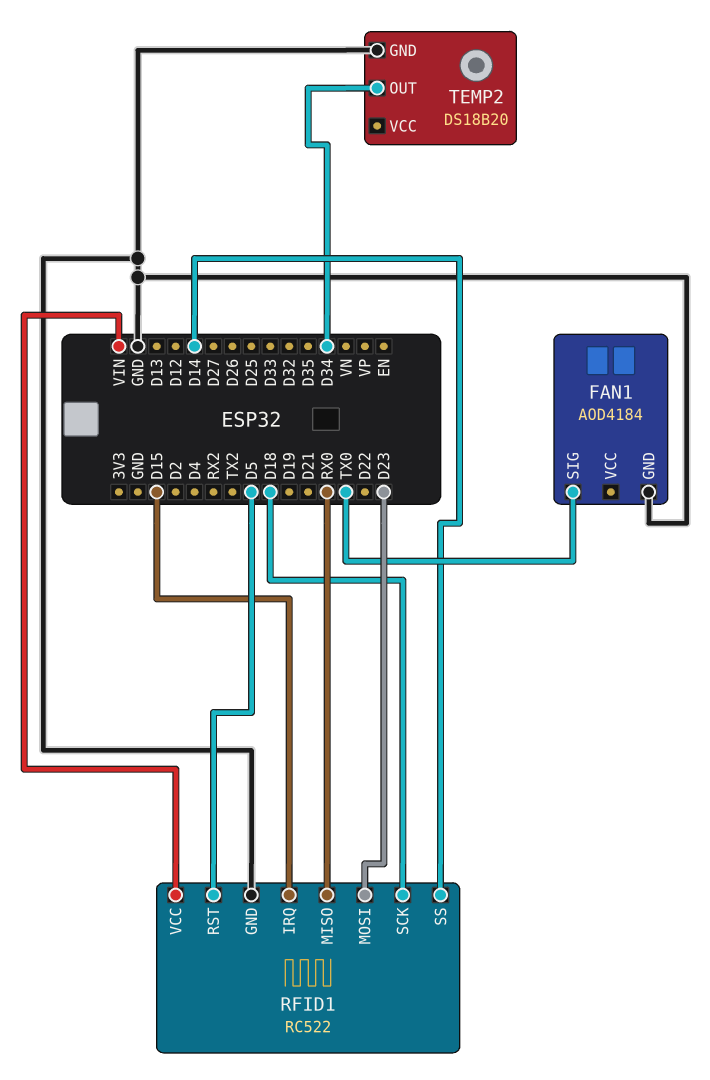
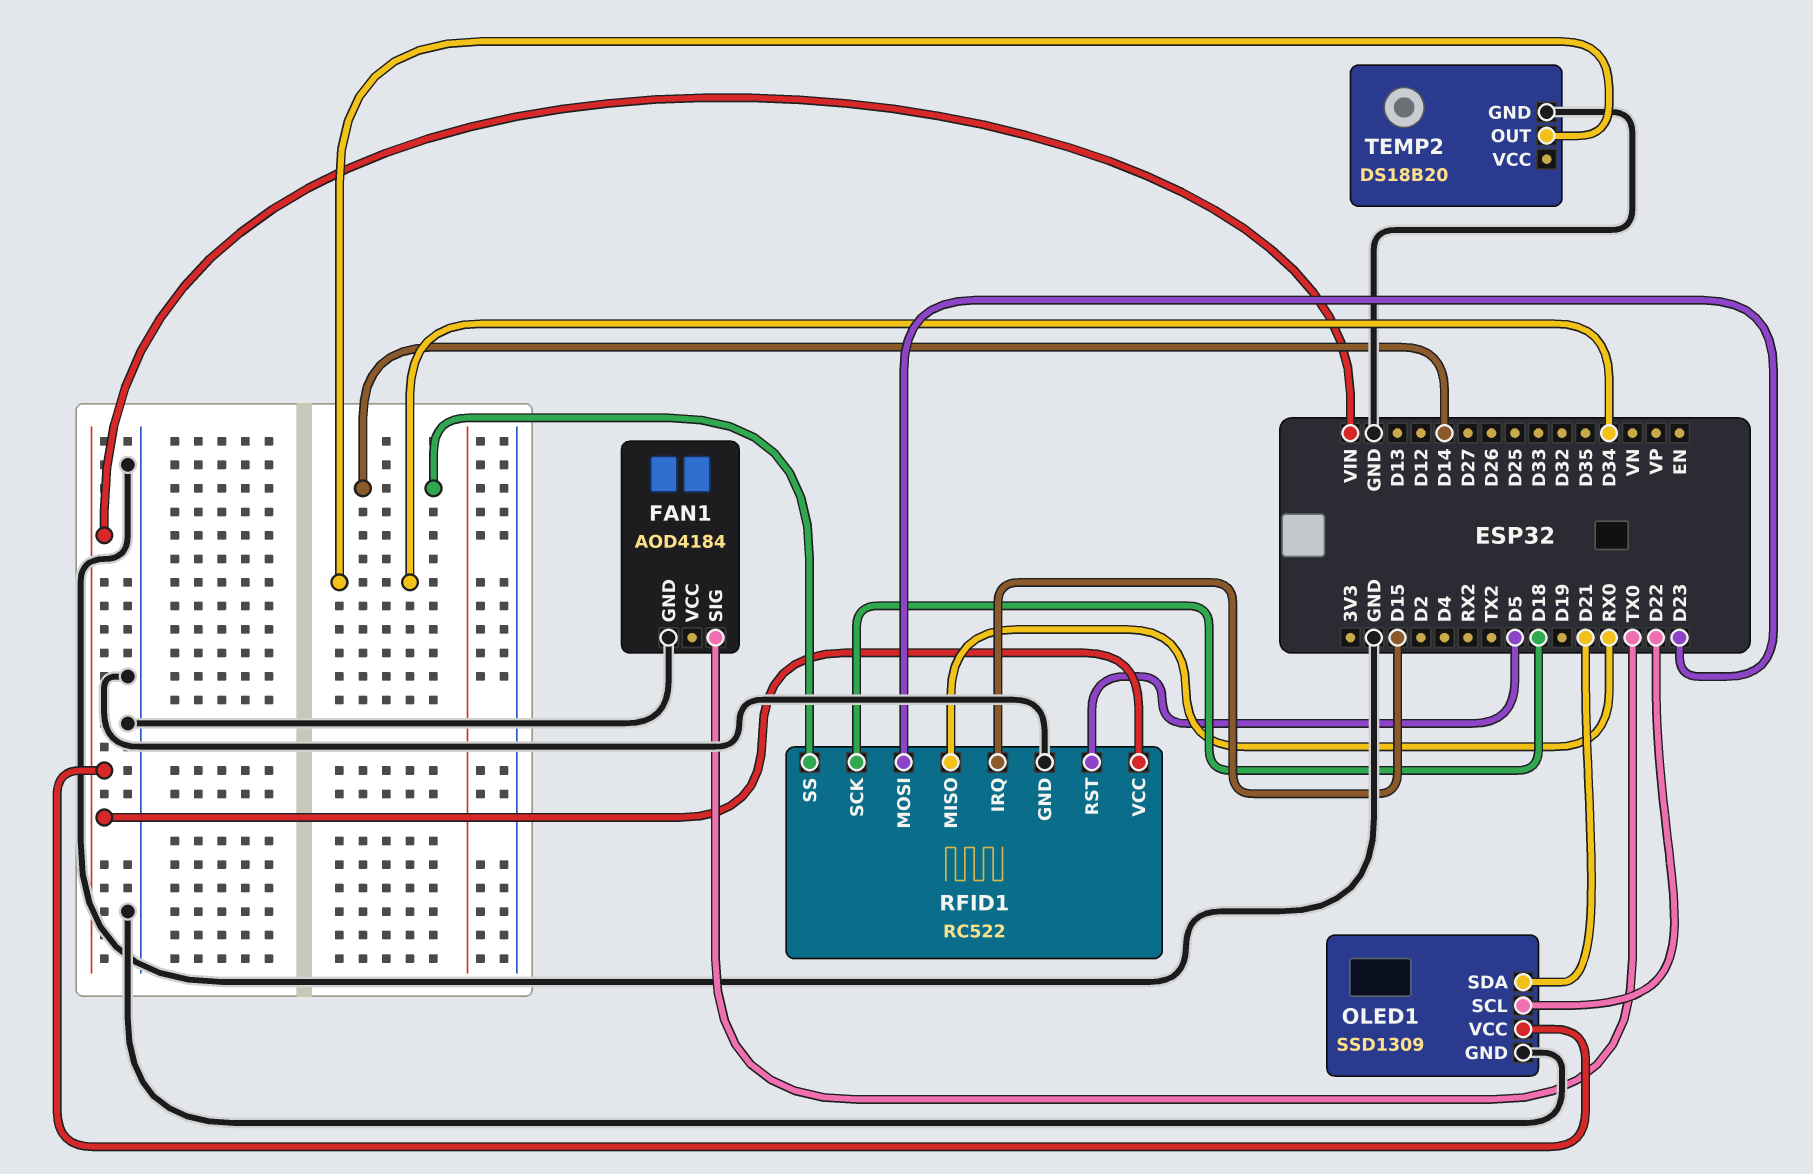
OLED1: none -> SSD1309
OLED1 pin GND: none -> GND
OLED1 pin SCL: none -> D22
OLED1 pin SDA: none -> D21
OLED1 pin VCC: none -> VIN

